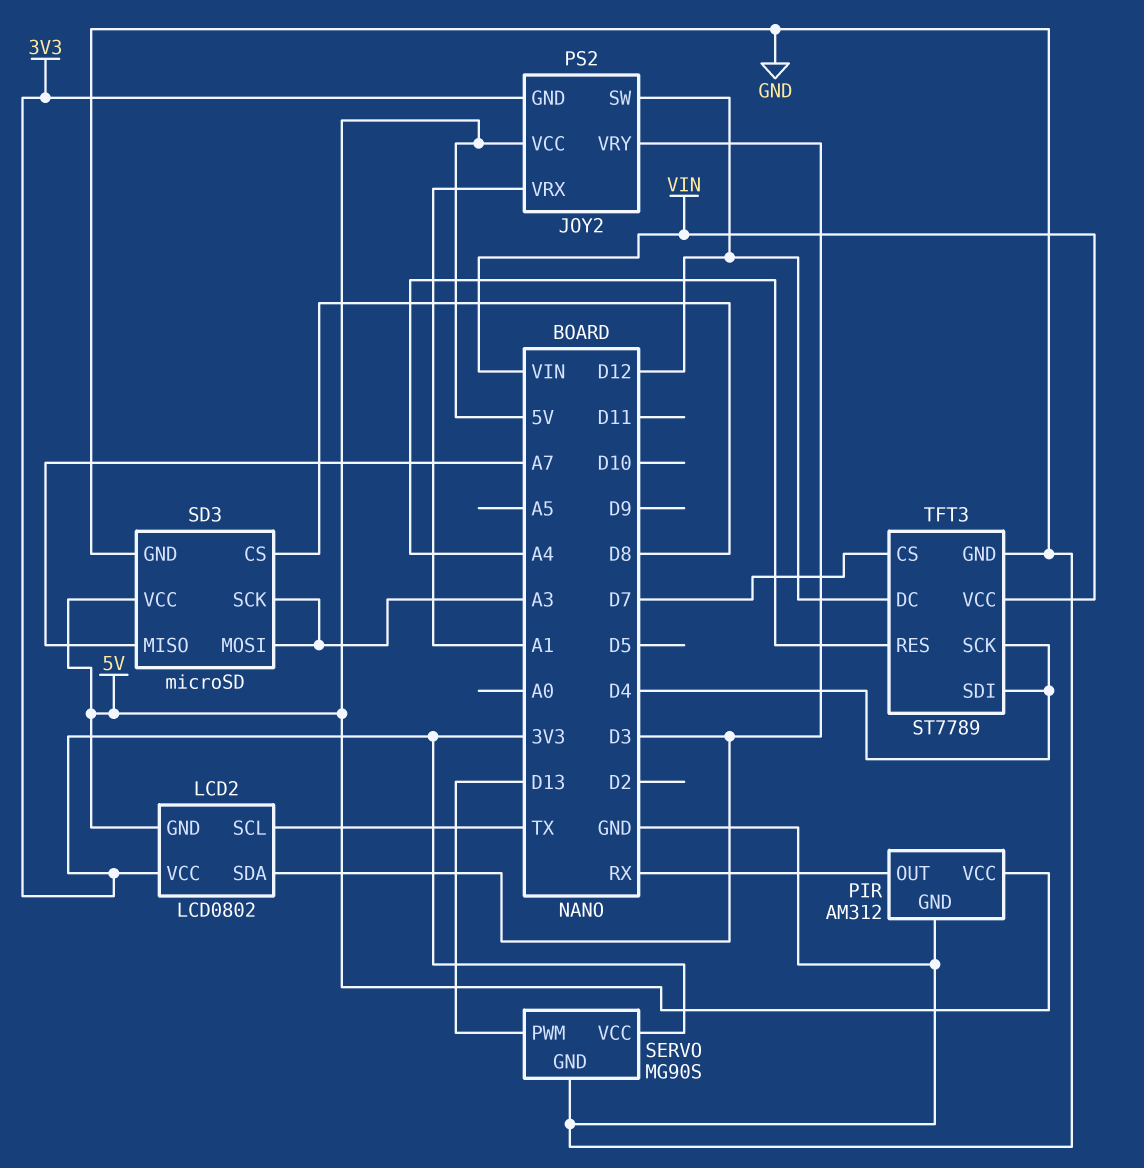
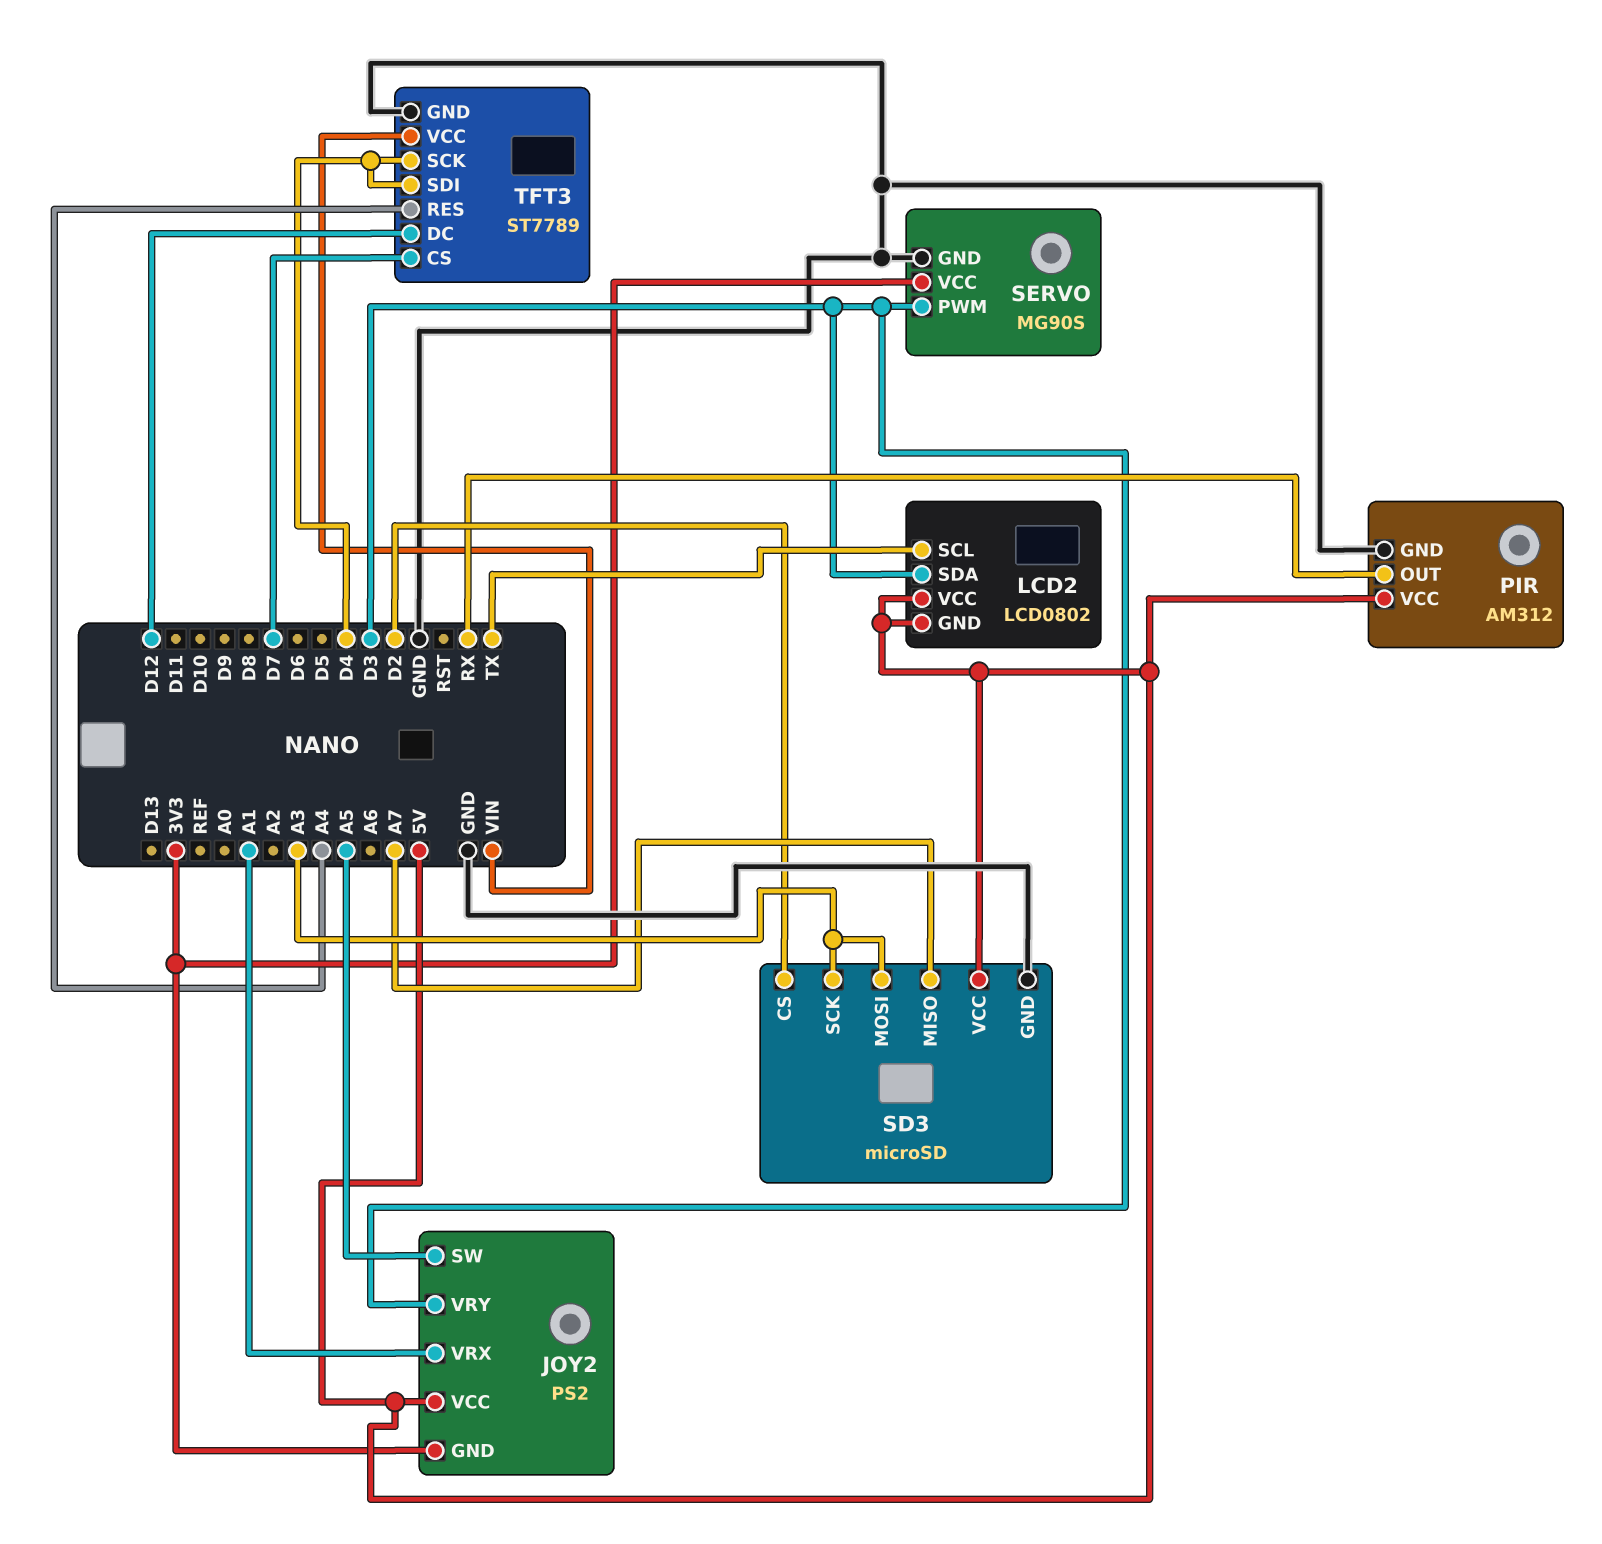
JOY2 pin SW: D12 -> A5
LCD2 pin VCC: 3V3 -> 5V
SD3 pin CS: D8 -> D2
SERVO pin PWM: D13 -> D3

